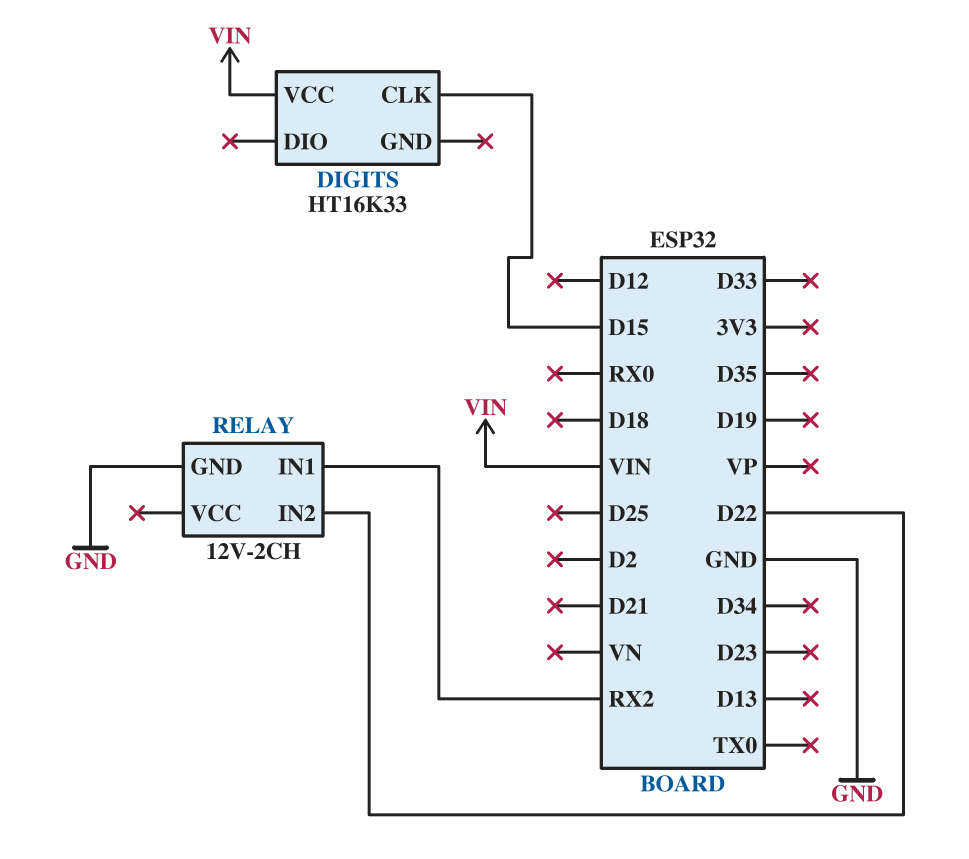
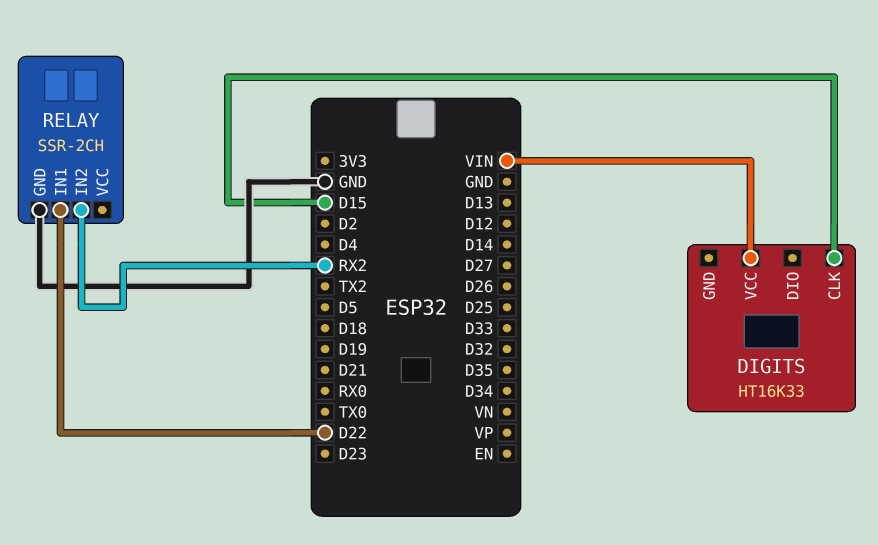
RELAY: 12V-2CH -> SSR-2CH
RELAY pin IN1: RX2 -> D22
RELAY pin IN2: D22 -> RX2

